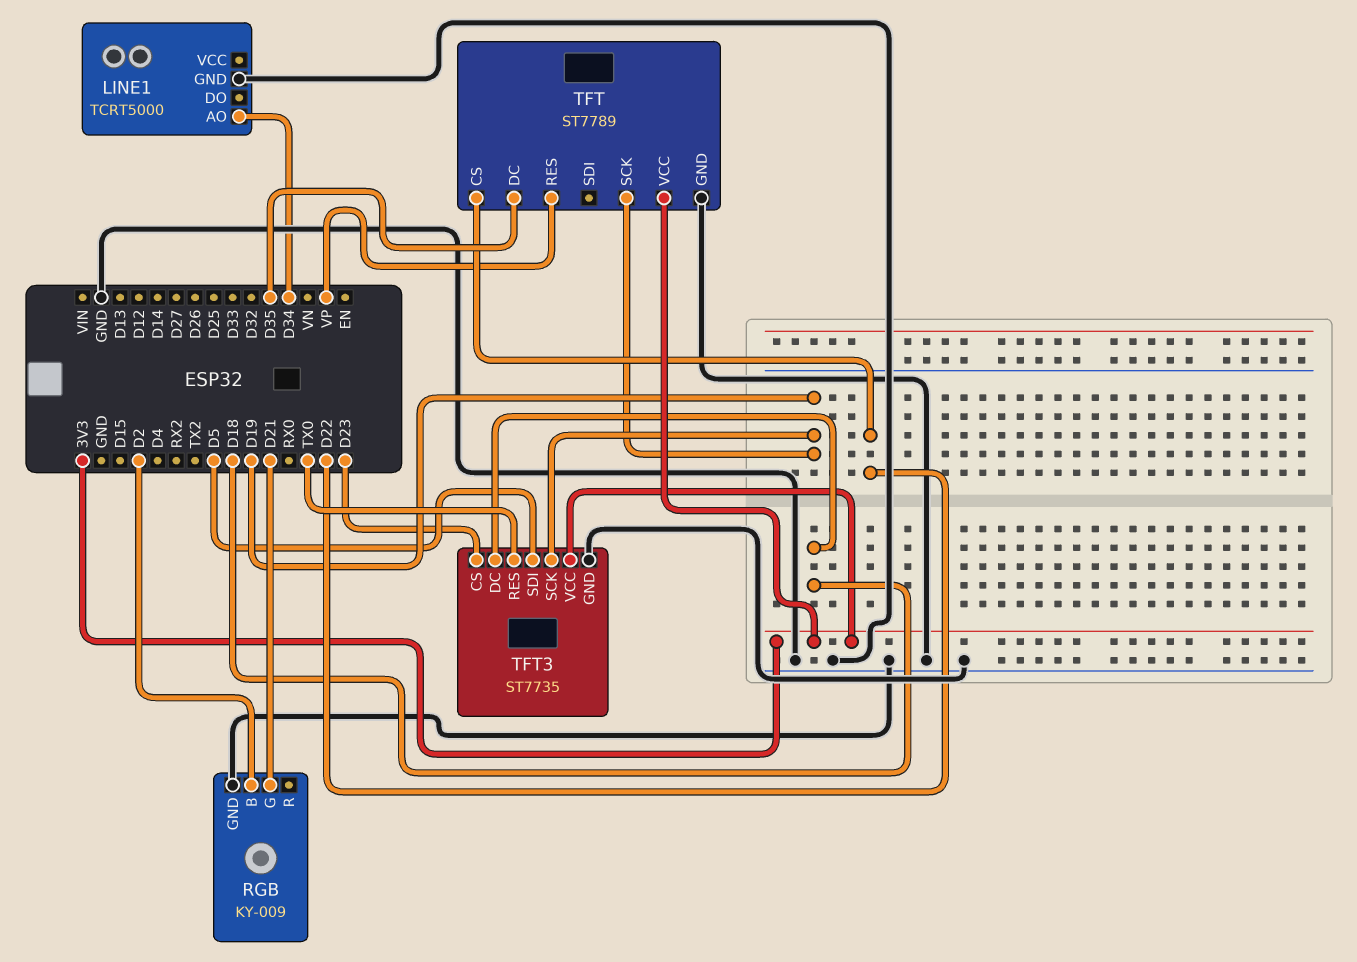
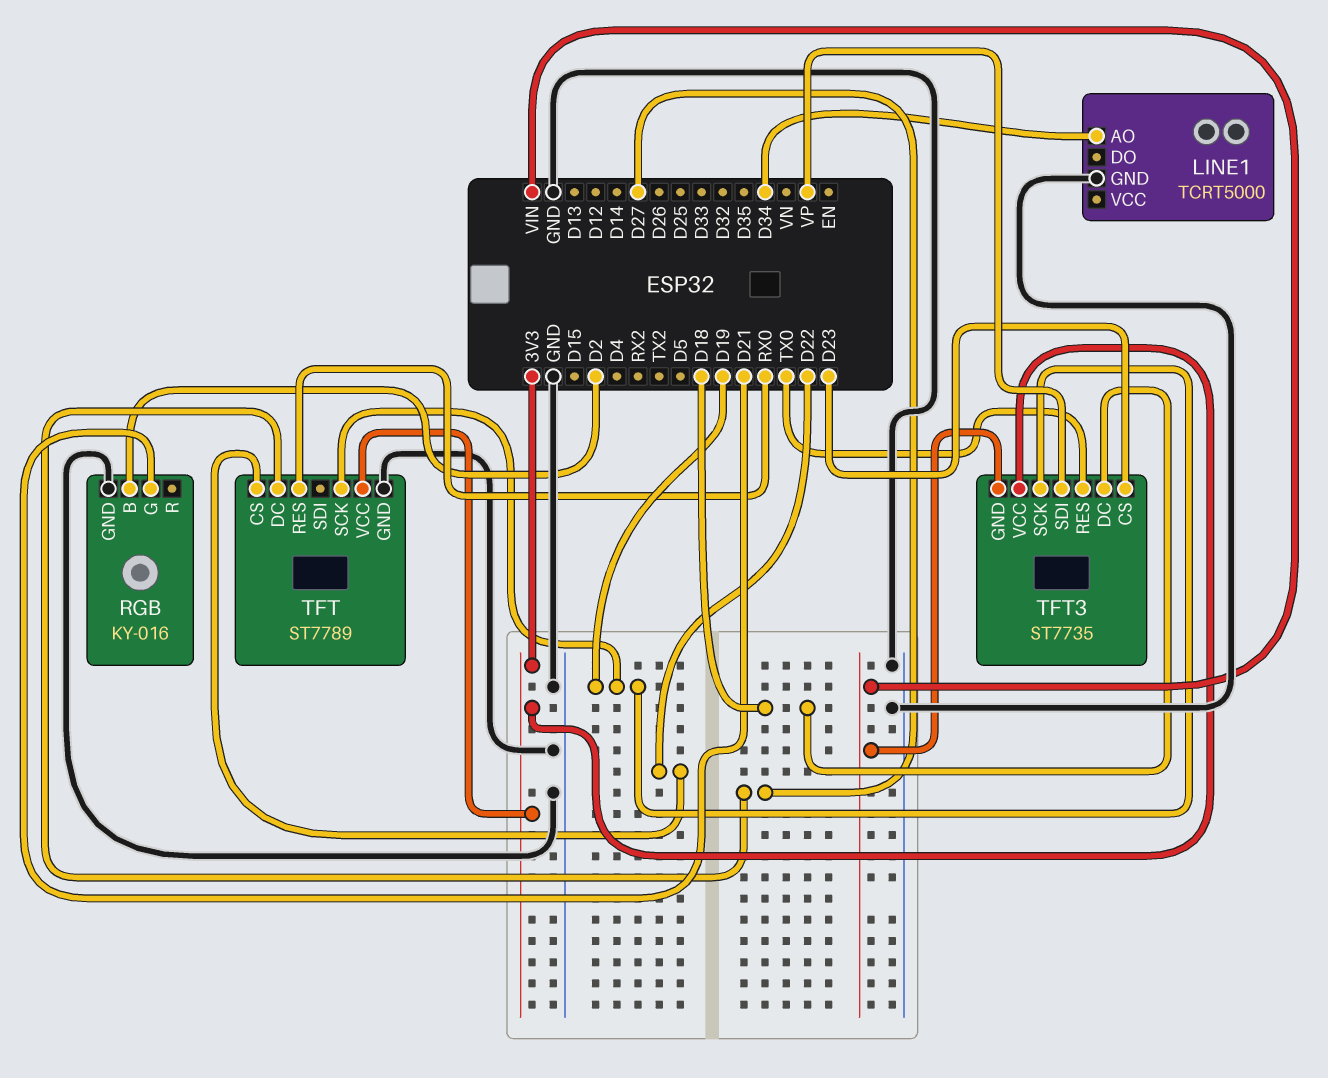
RGB: KY-009 -> KY-016
TFT pin DC: D35 -> D27
TFT pin RES: VP -> RX0
TFT3 pin GND: GND -> VIN
TFT3 pin SDI: D5 -> VP

